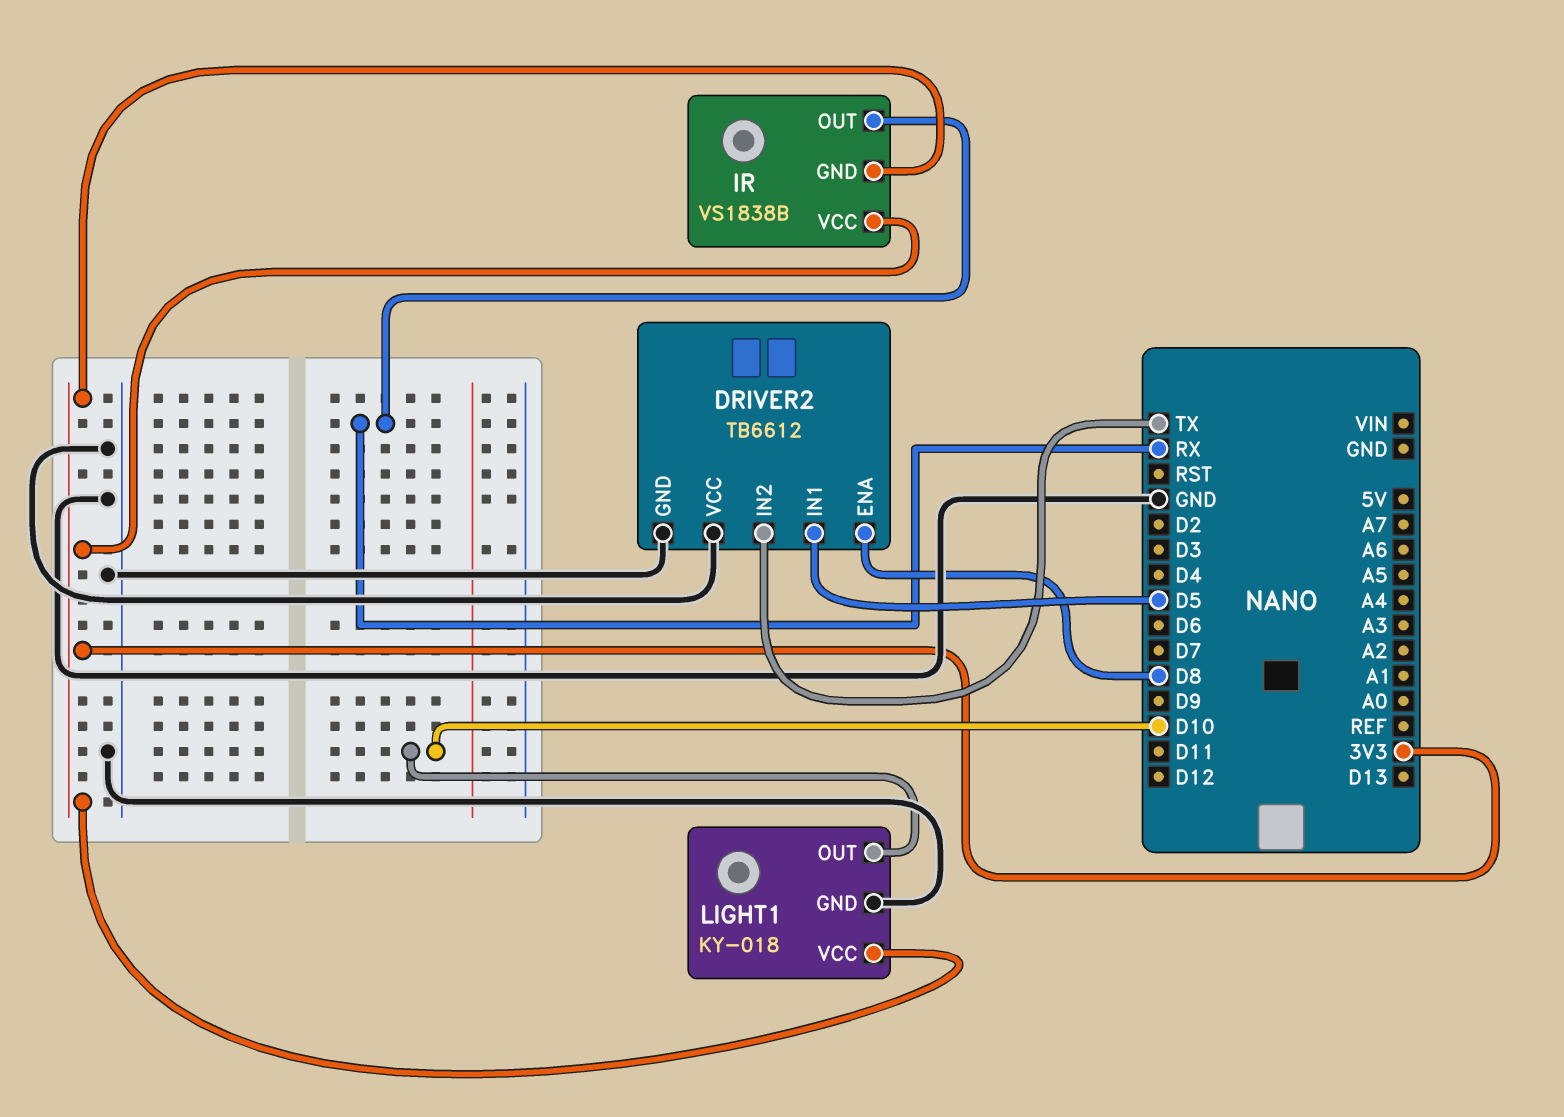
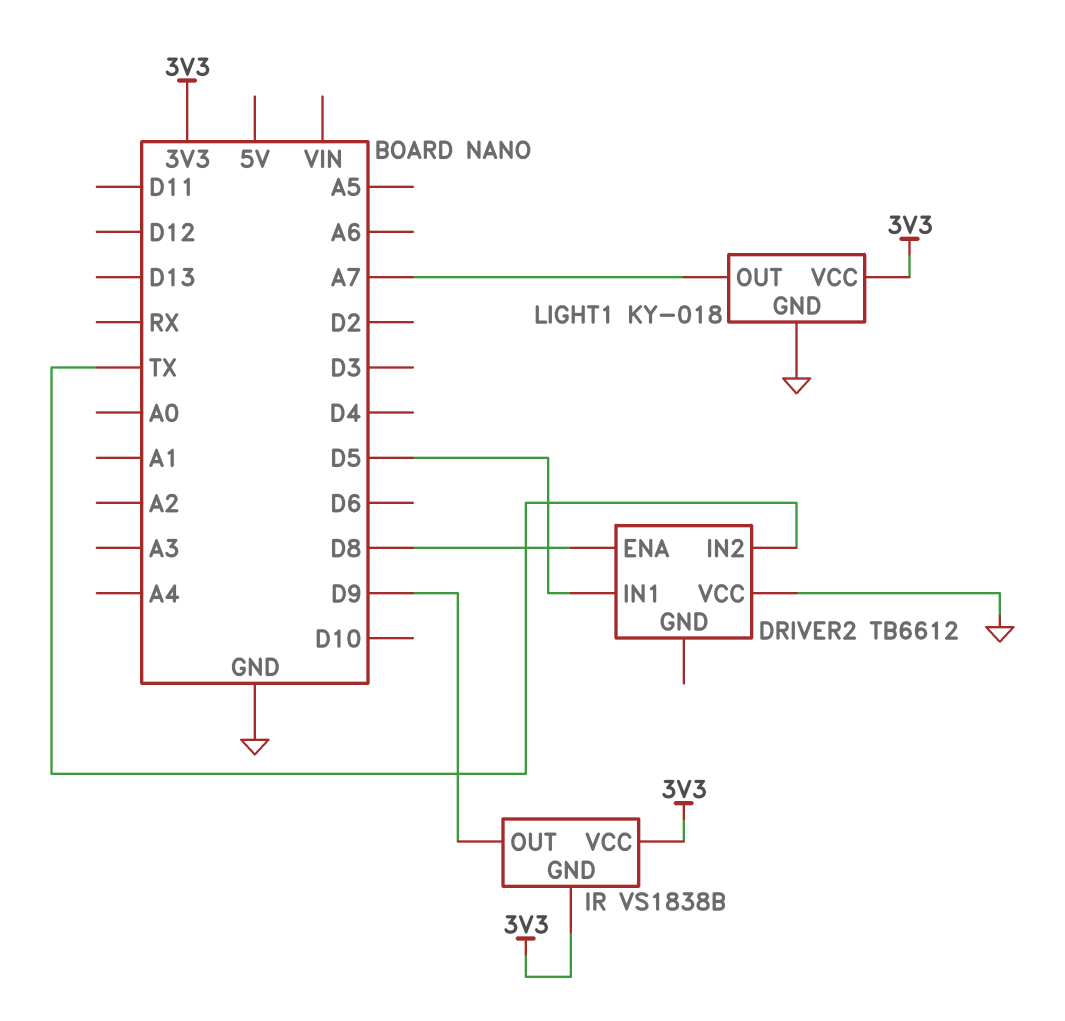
DRIVER2 pin GND: GND -> none
IR pin OUT: RX -> D9
LIGHT1 pin OUT: D10 -> A7

